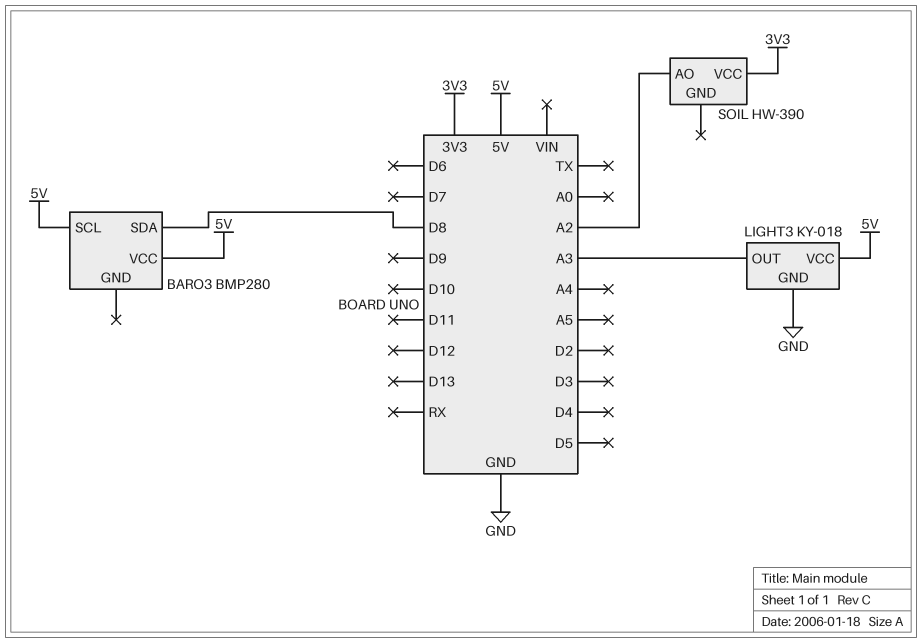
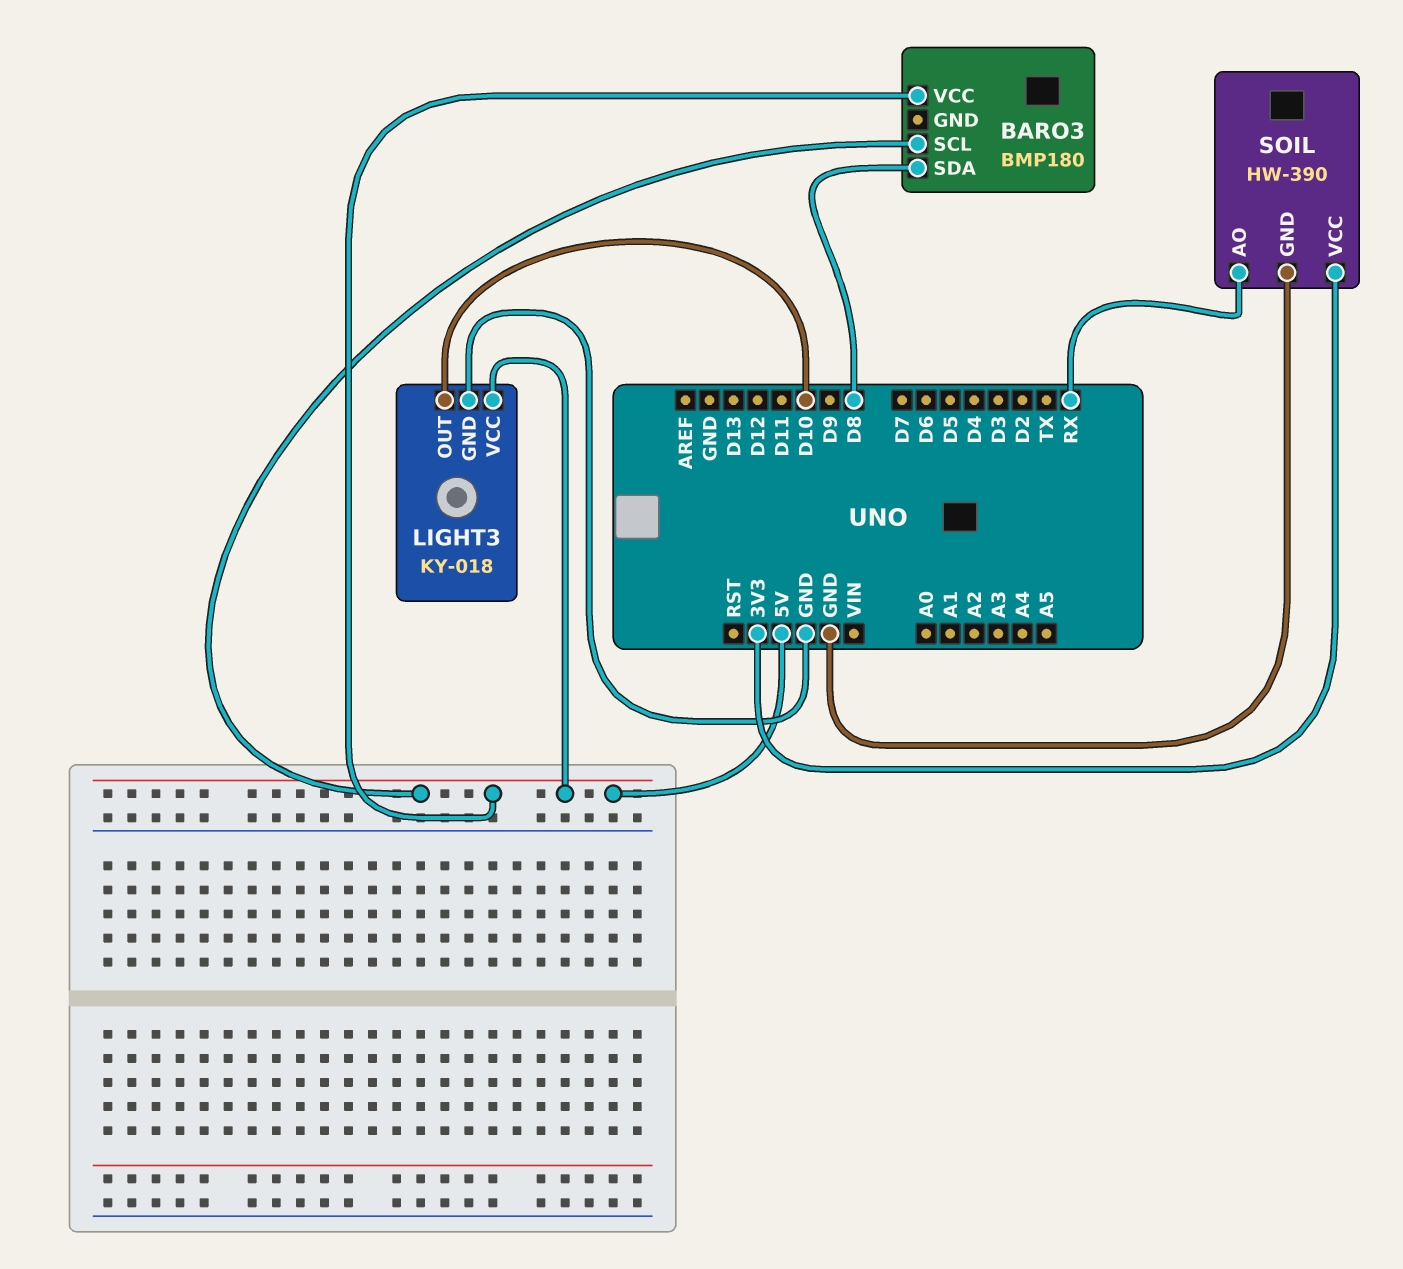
BARO3: BMP280 -> BMP180
LIGHT3 pin OUT: A3 -> D10
SOIL pin AO: A2 -> RX
SOIL pin GND: none -> GND

